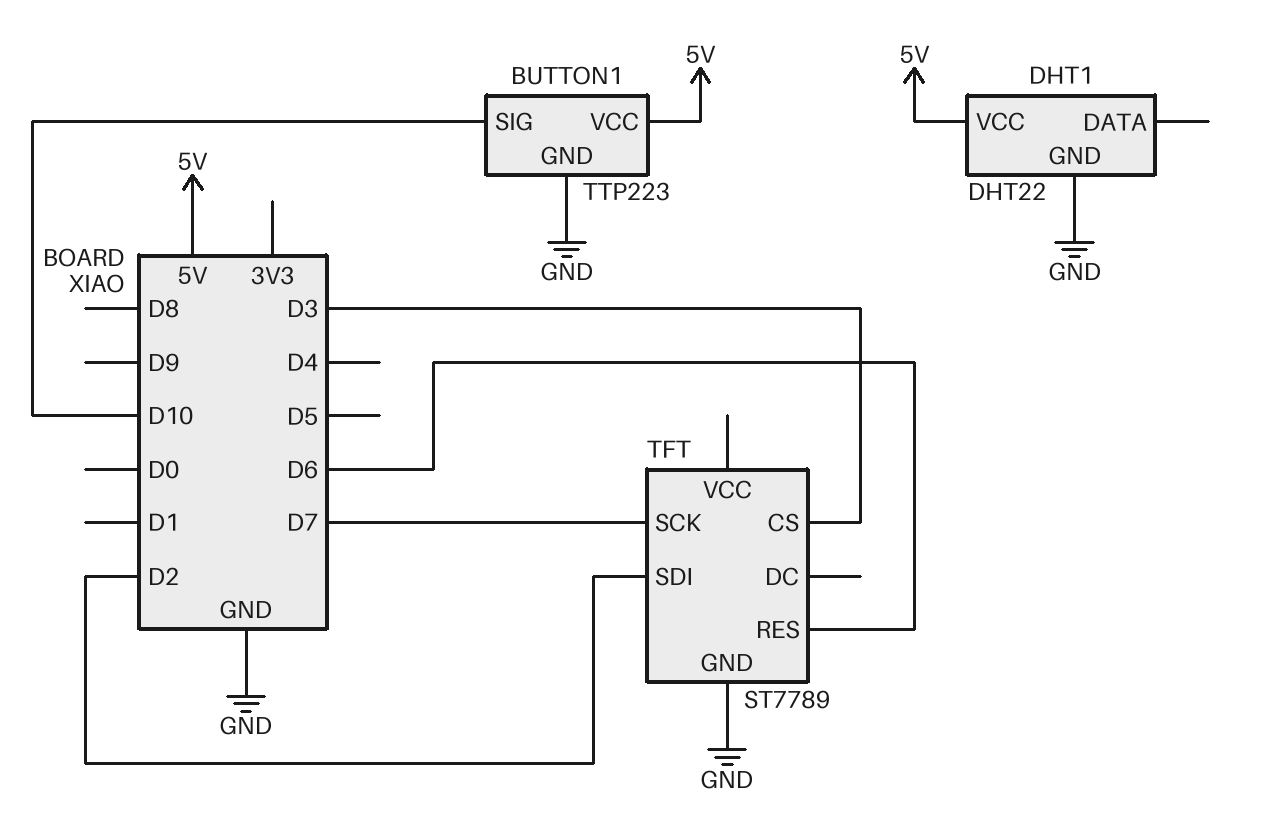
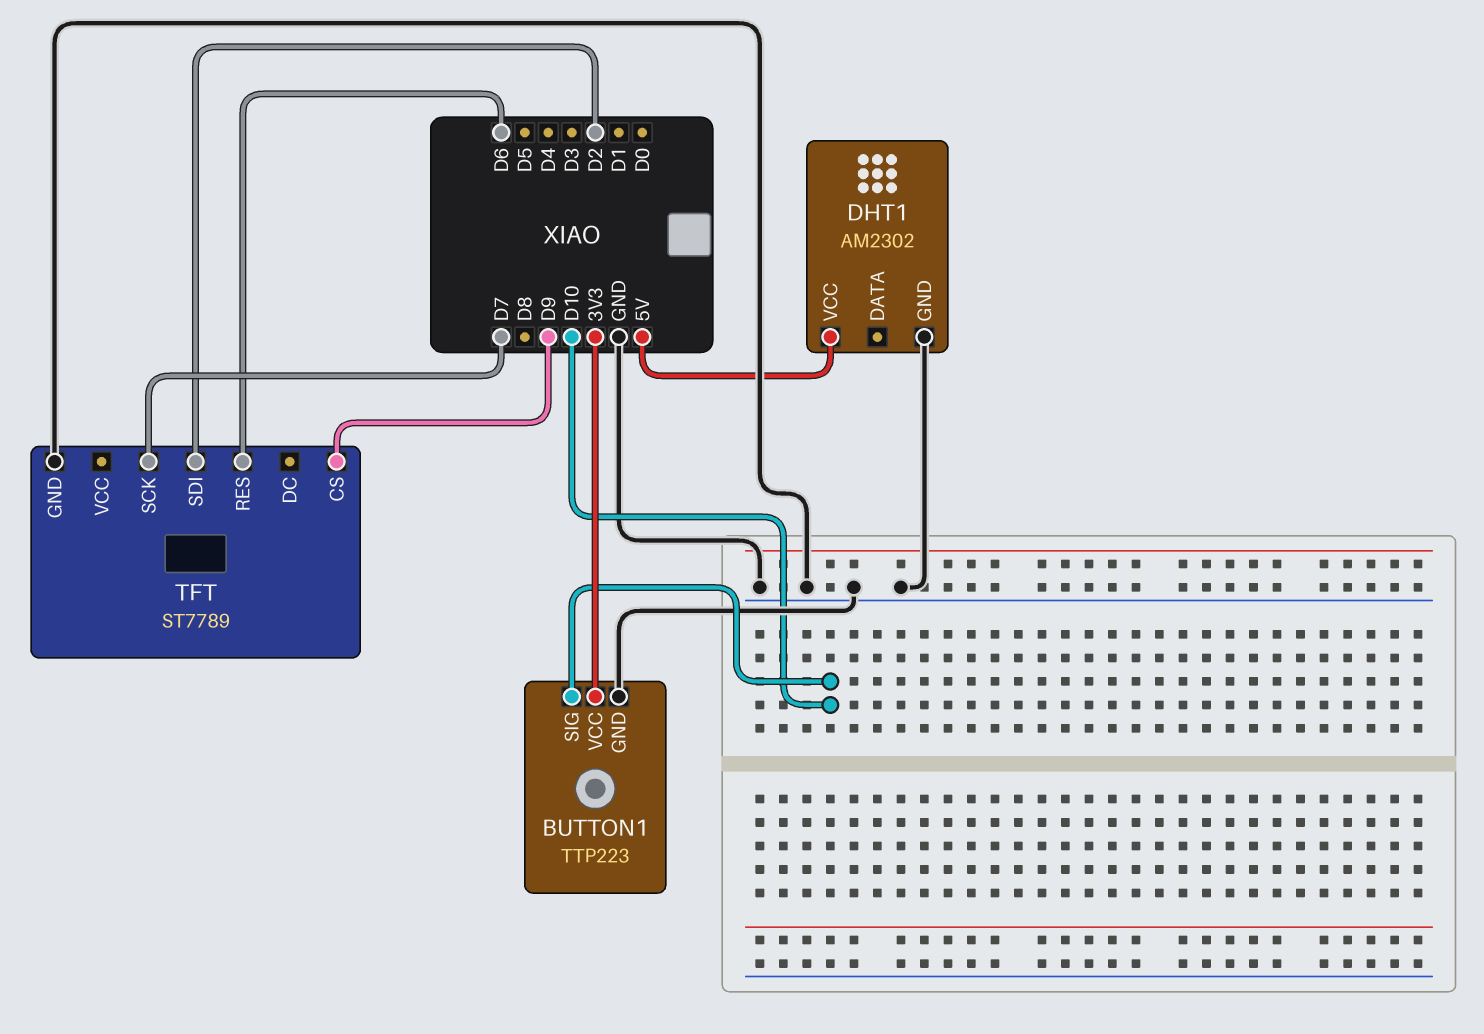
BUTTON1 pin VCC: 5V -> 3V3
DHT1: DHT22 -> AM2302
TFT pin CS: D3 -> D9

